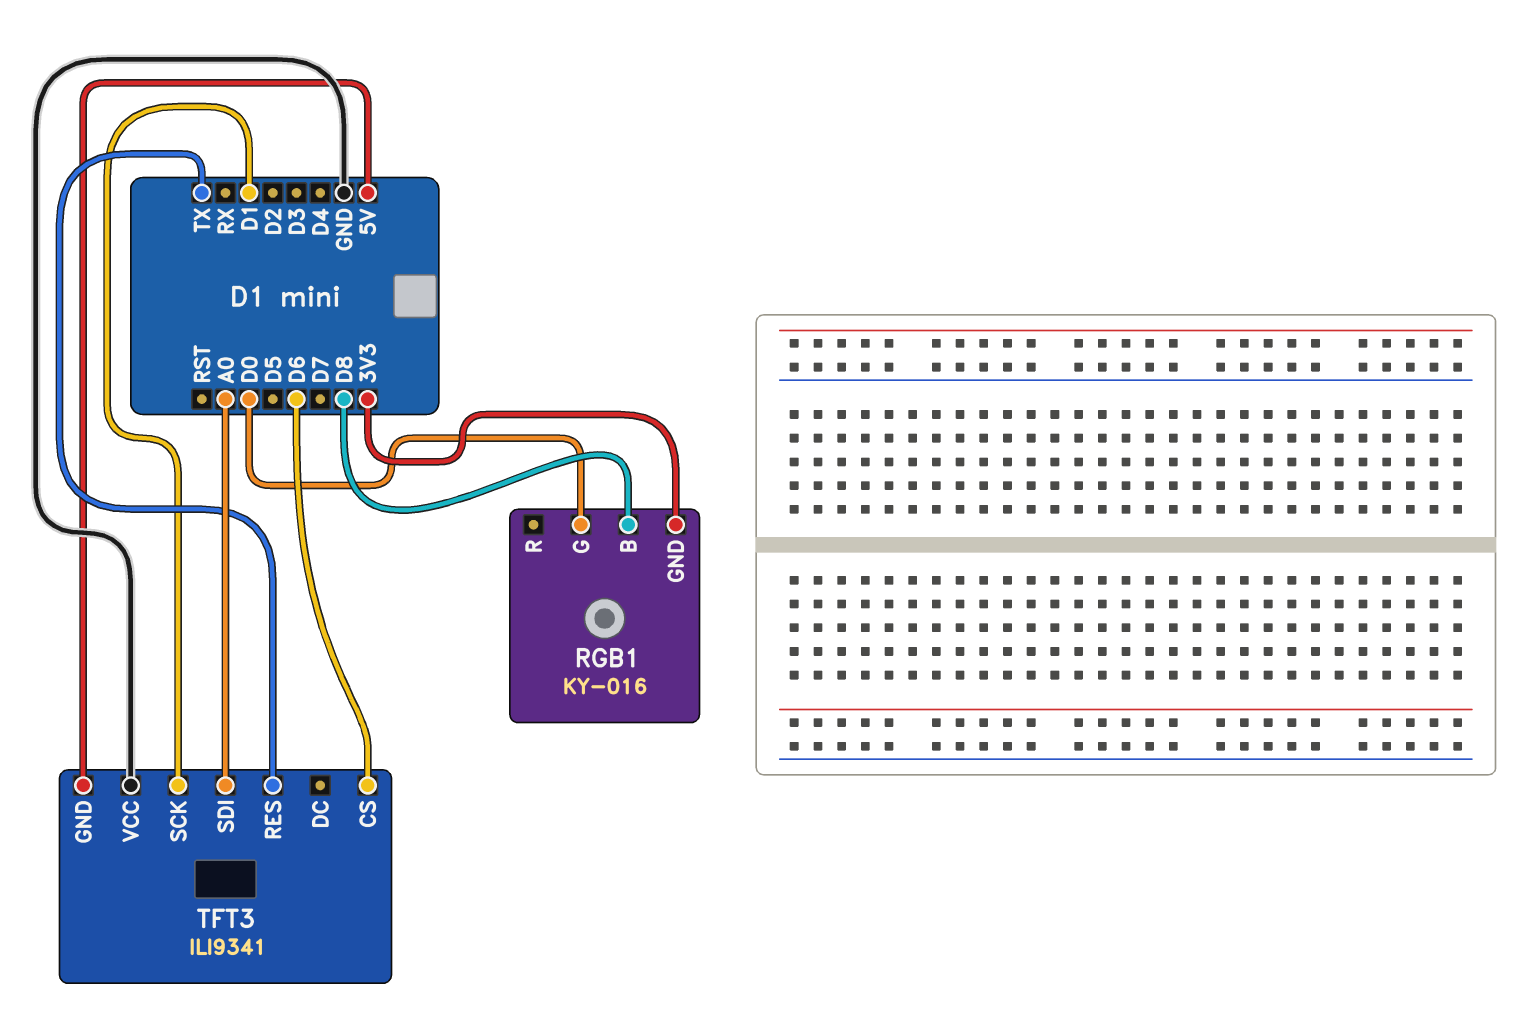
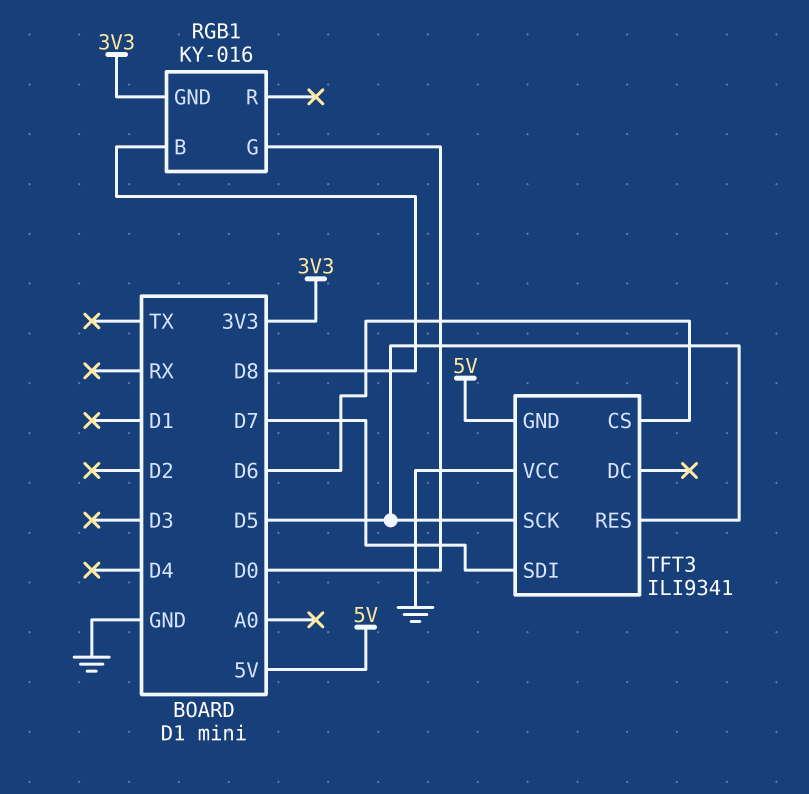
TFT3 pin RES: TX -> D5
TFT3 pin SCK: D1 -> D5
TFT3 pin SDI: A0 -> D7

